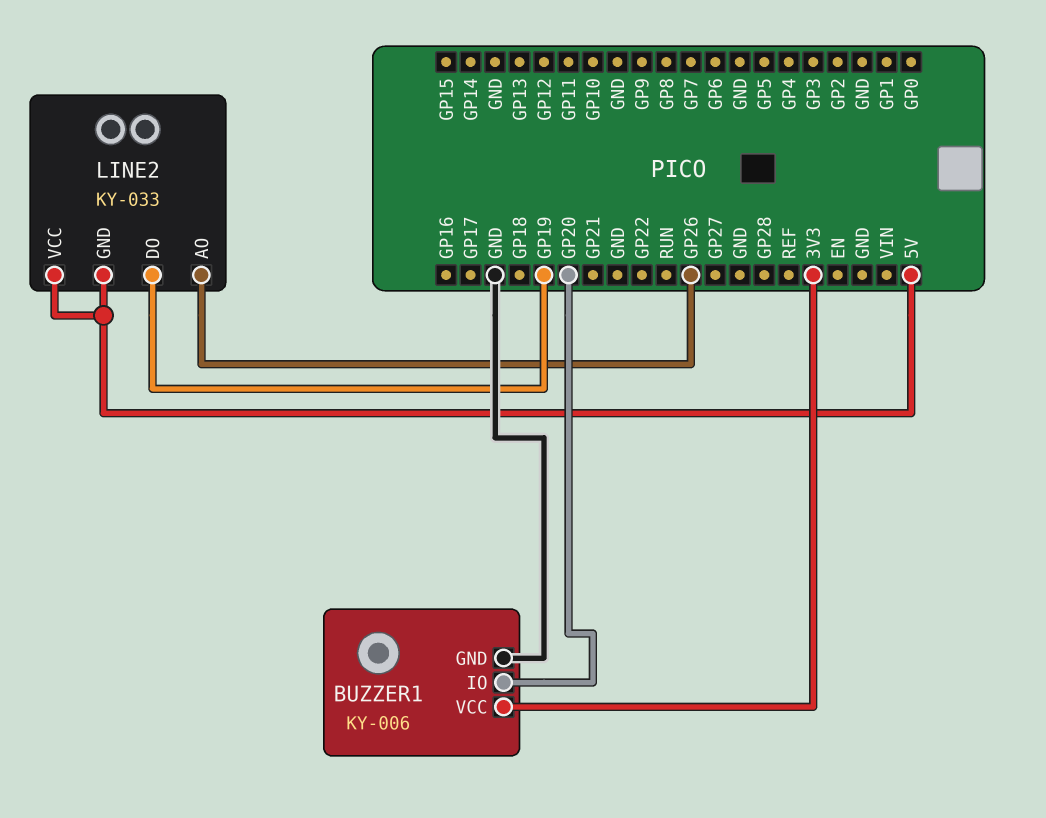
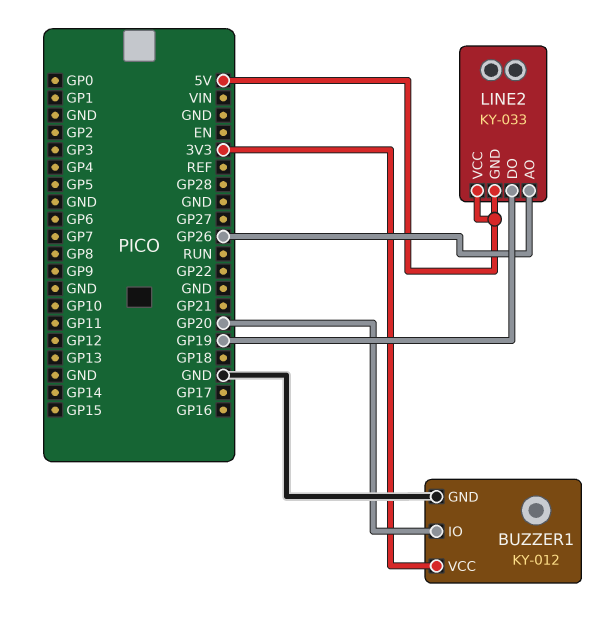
BUZZER1: KY-006 -> KY-012

